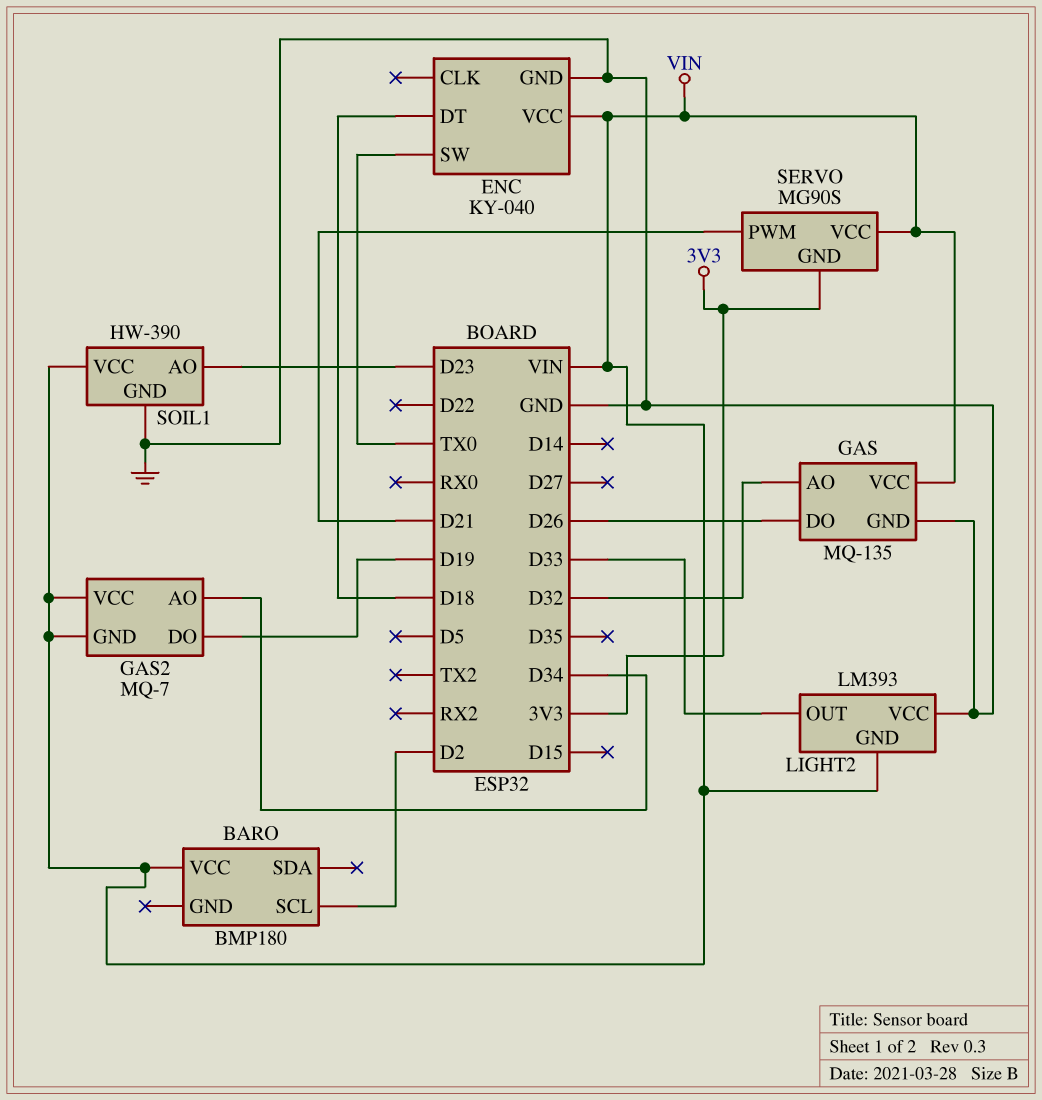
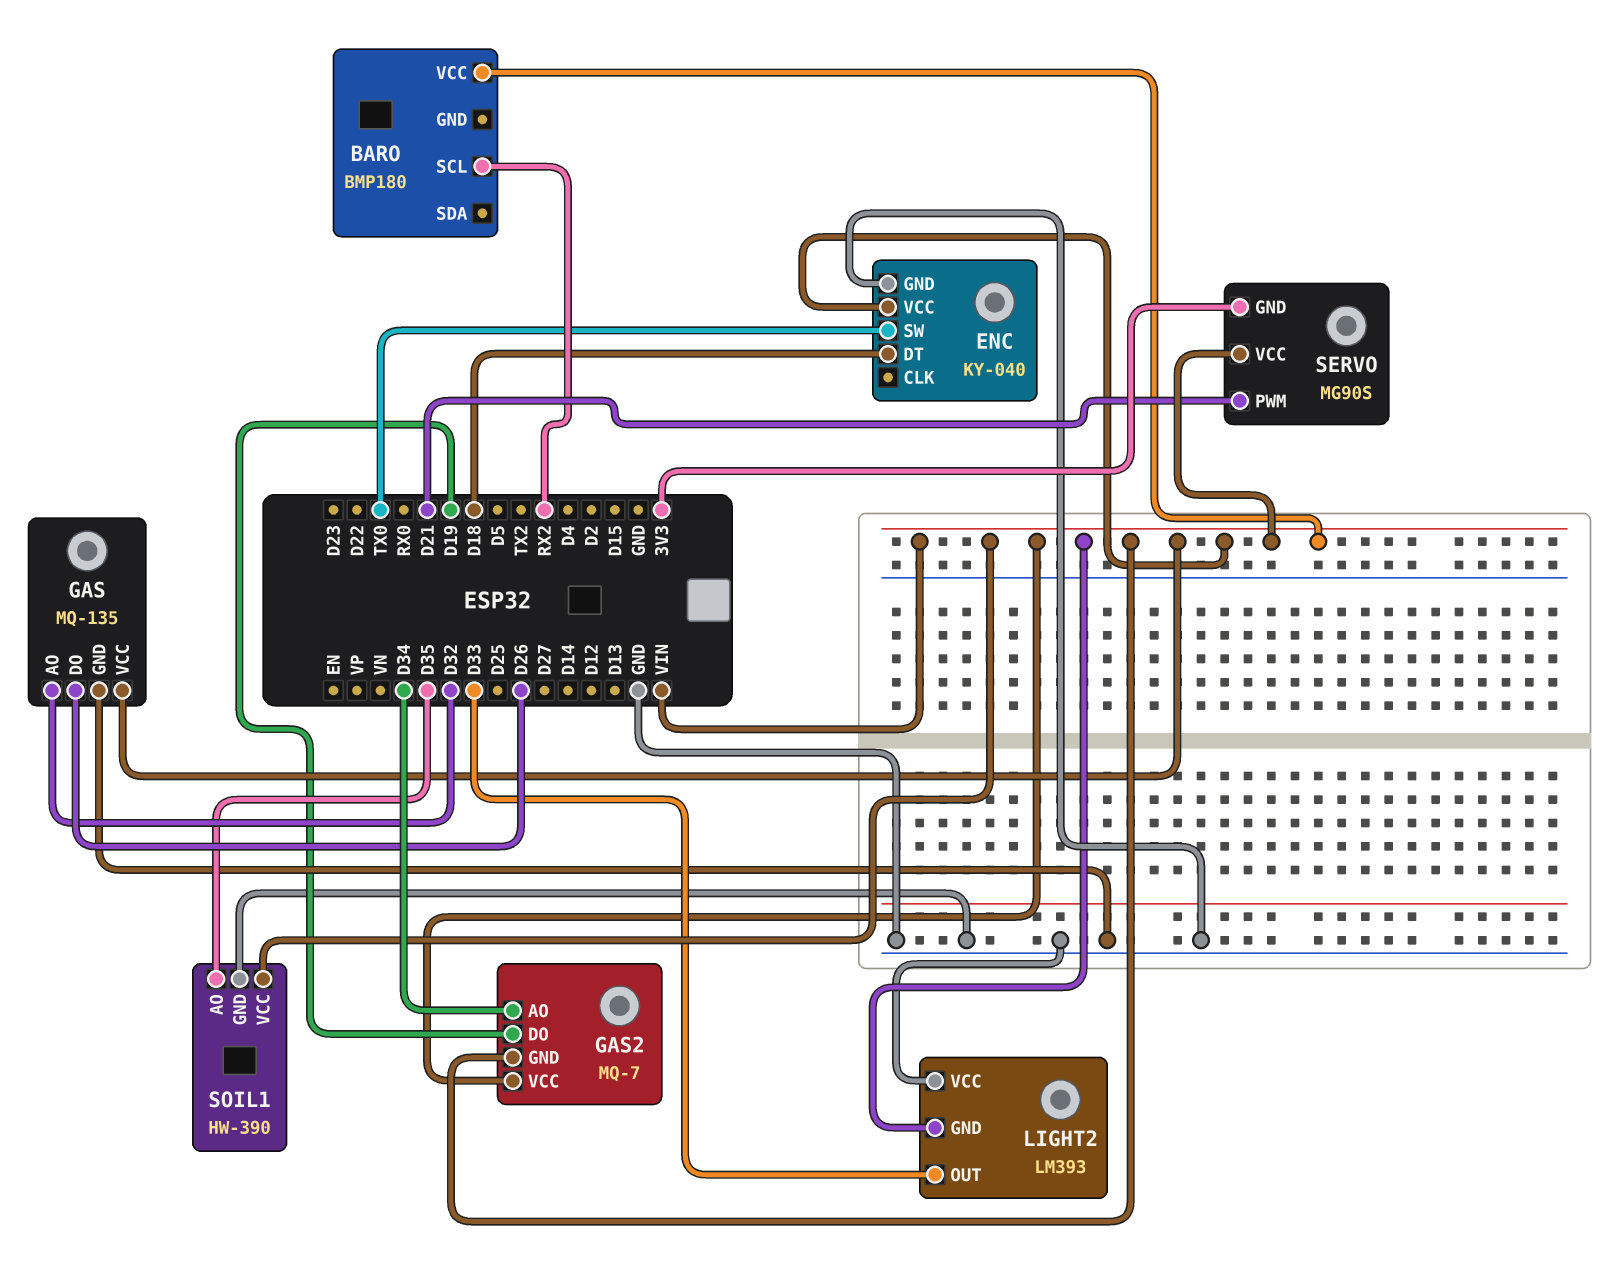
BARO pin SCL: D2 -> RX2
SOIL1 pin AO: D23 -> D35

